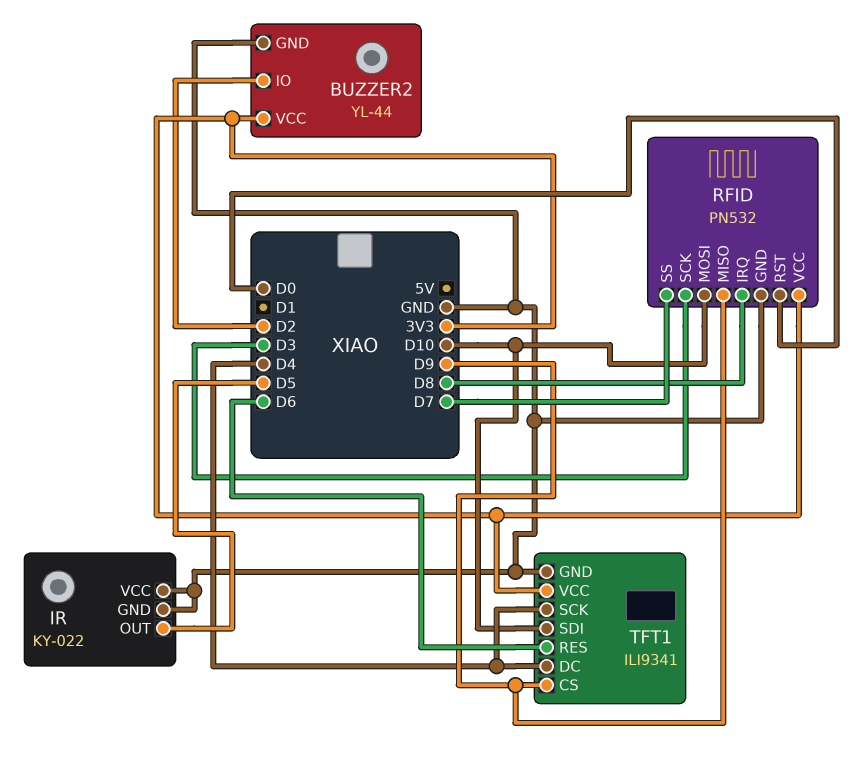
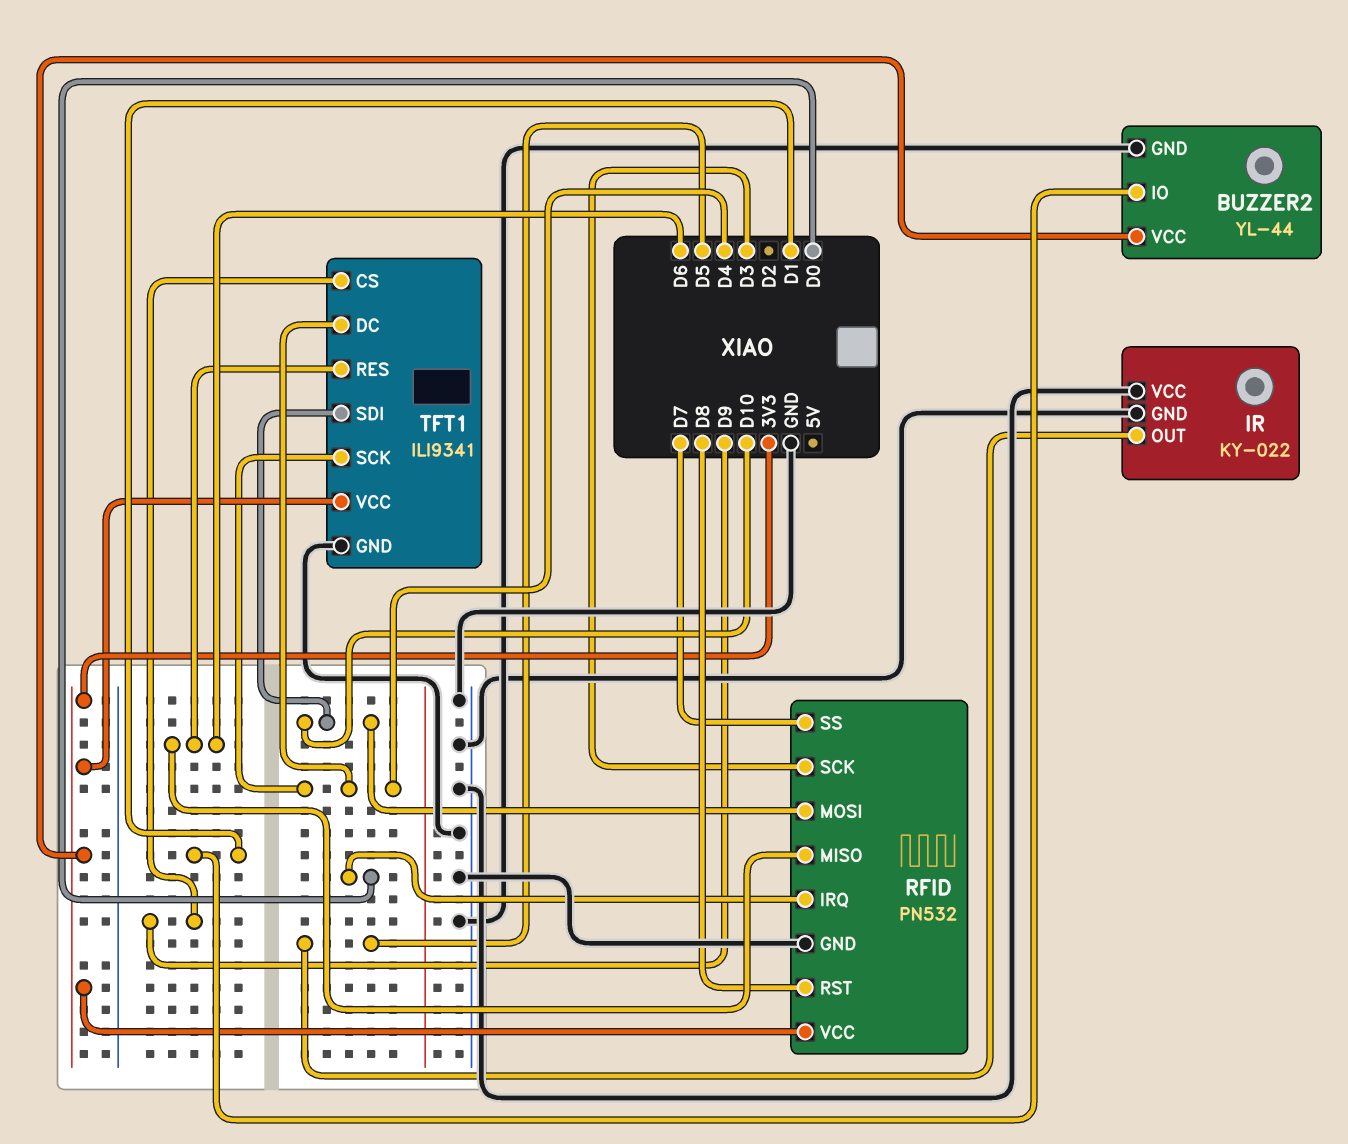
BUZZER2 pin IO: D2 -> D1
RFID pin IRQ: D8 -> D0
RFID pin MISO: D9 -> D6
RFID pin RST: D0 -> D8

